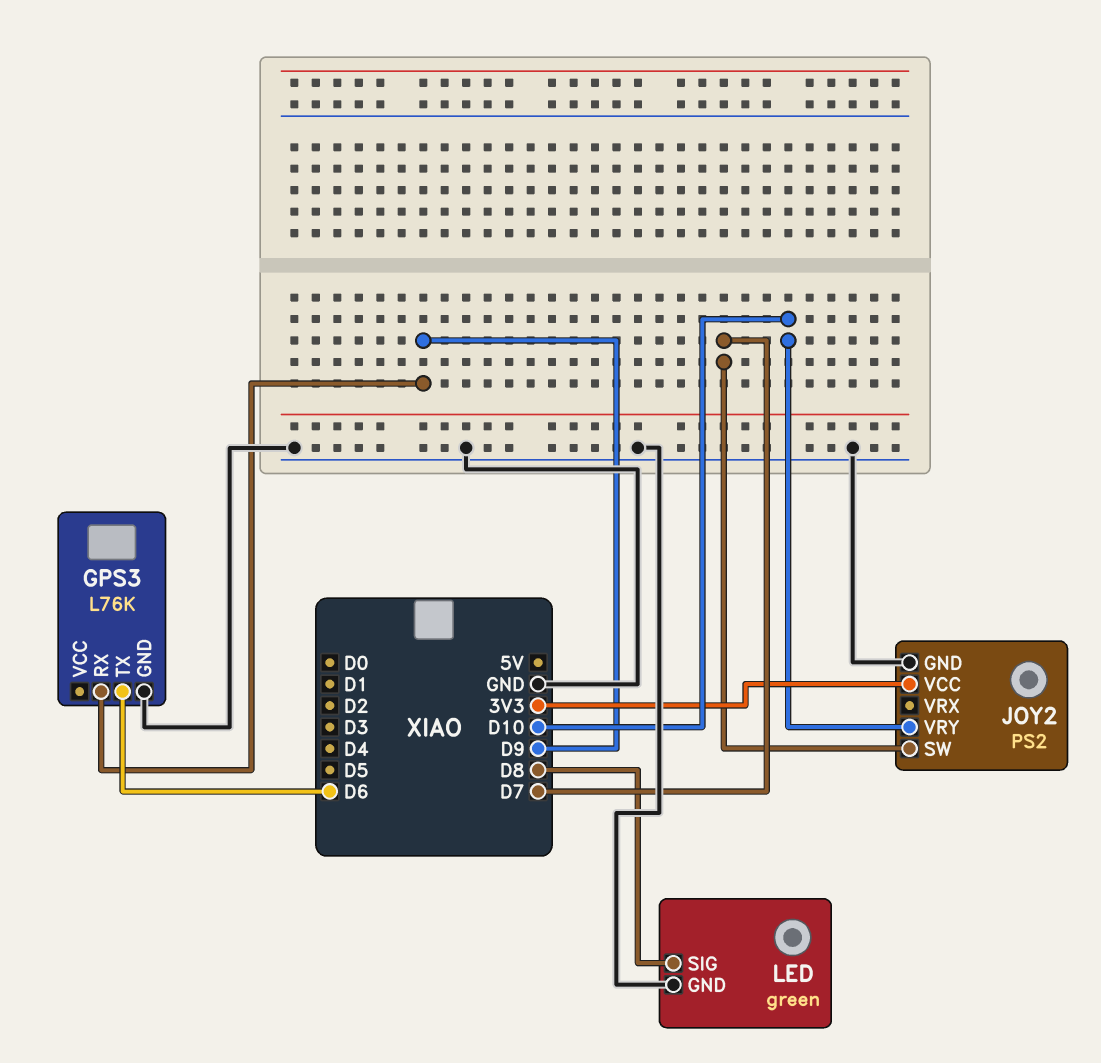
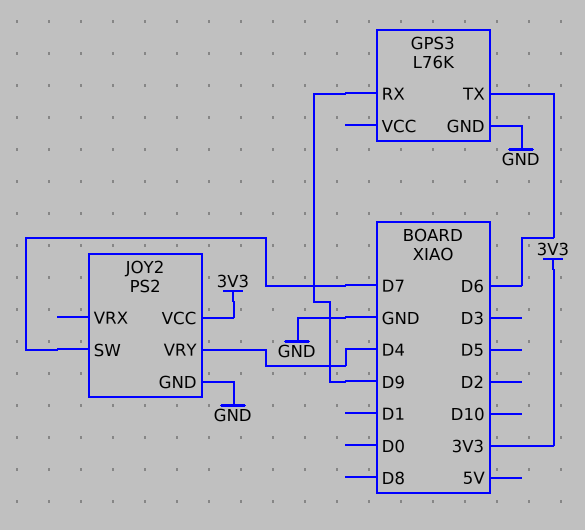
JOY2 pin VRY: D10 -> D4
LED: green -> none
LED pin GND: GND -> none
LED pin SIG: D8 -> none

